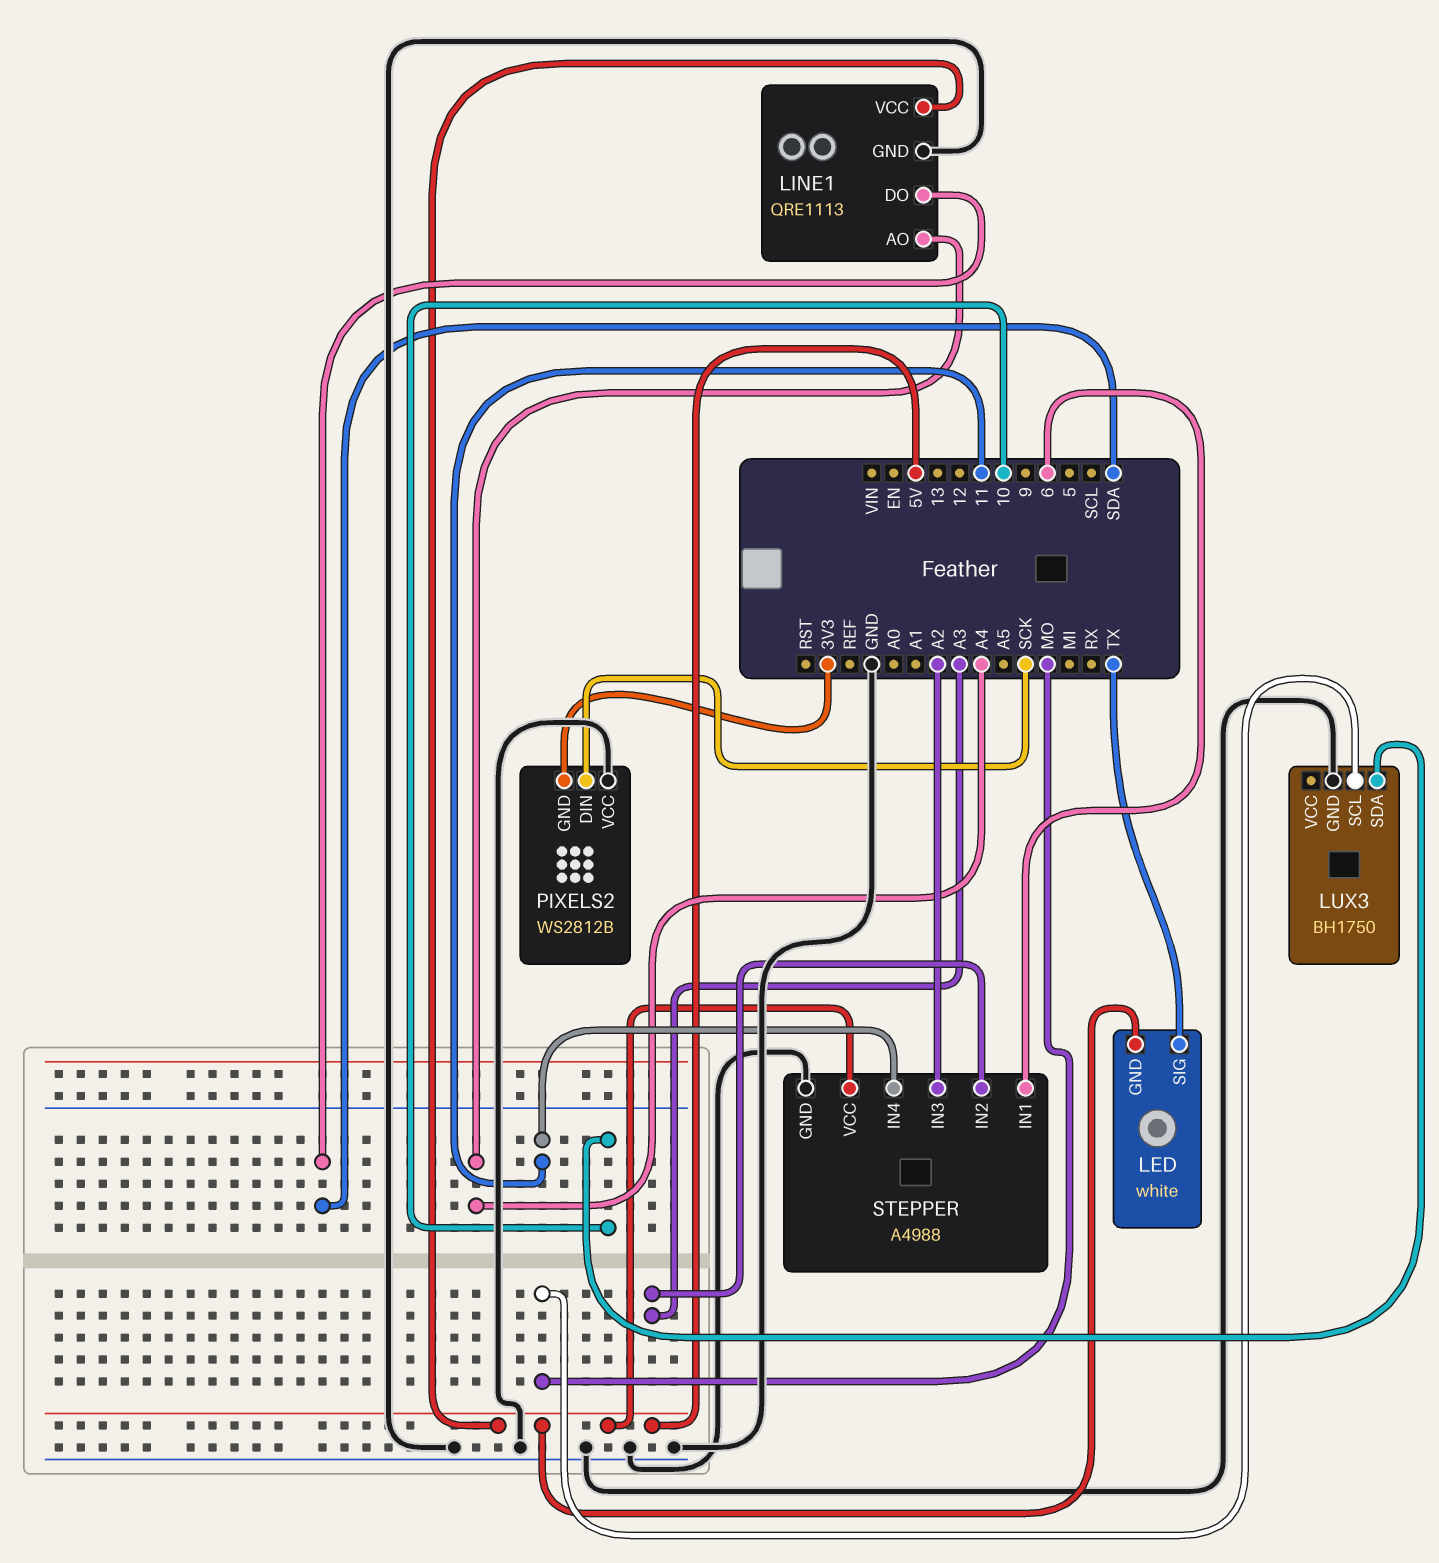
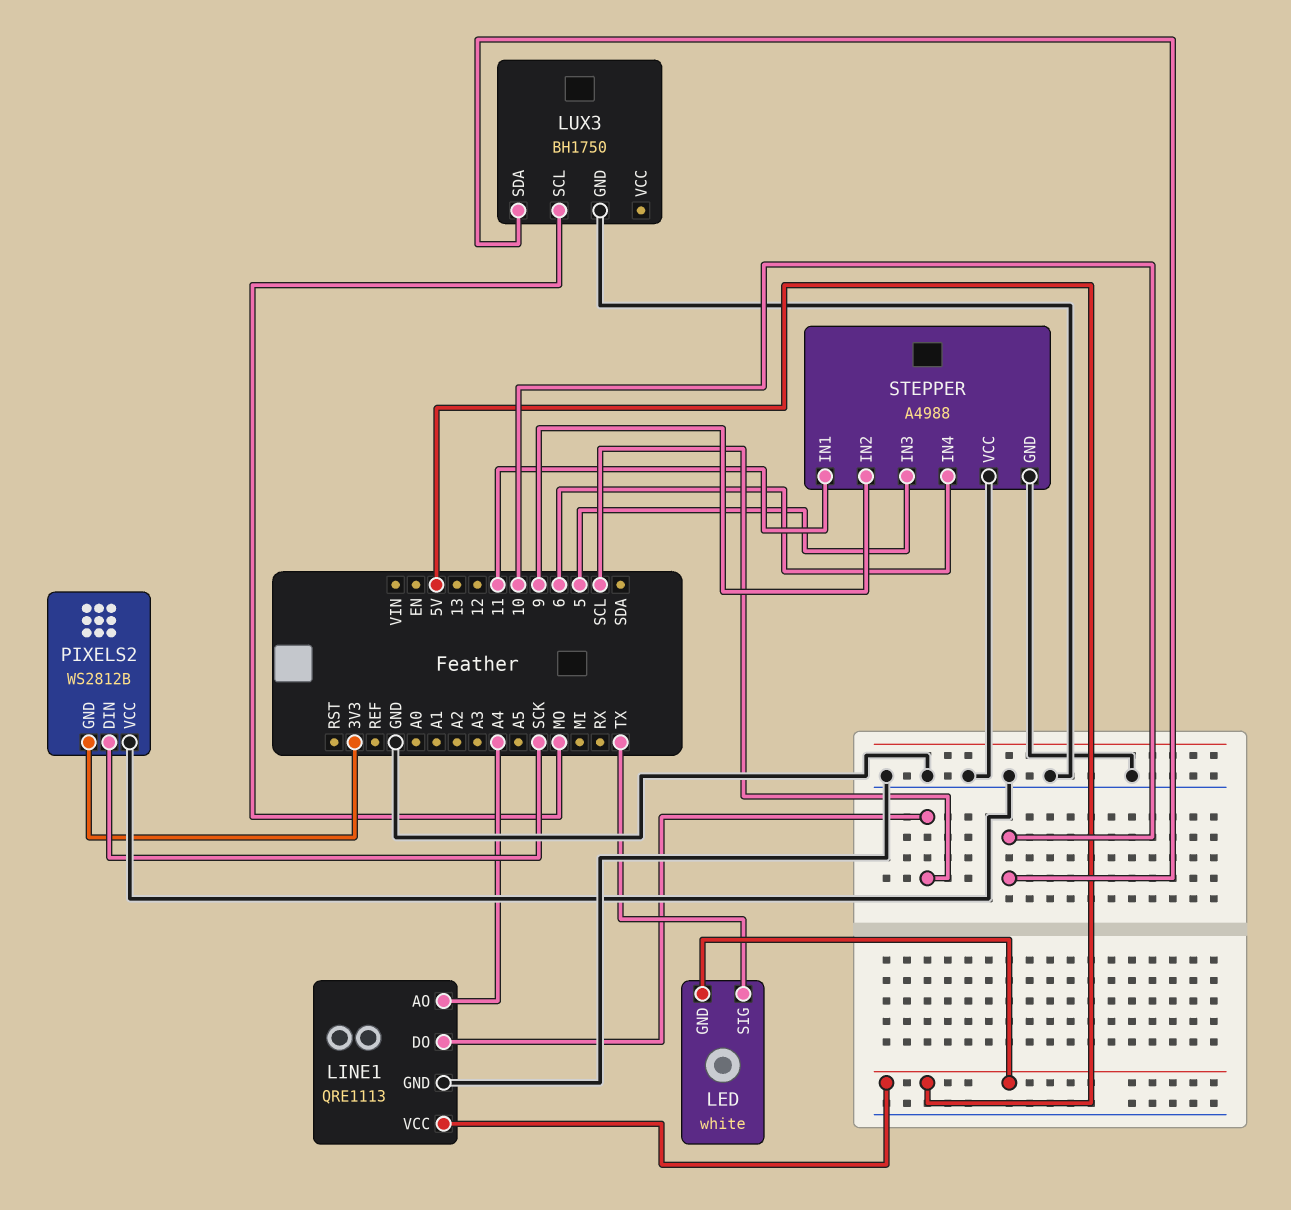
LINE1 pin DO: SDA -> SCL
STEPPER pin IN1: 6 -> 11
STEPPER pin IN2: A3 -> 9
STEPPER pin IN3: A2 -> 5
STEPPER pin IN4: 11 -> 6
STEPPER pin VCC: 5V -> GND

